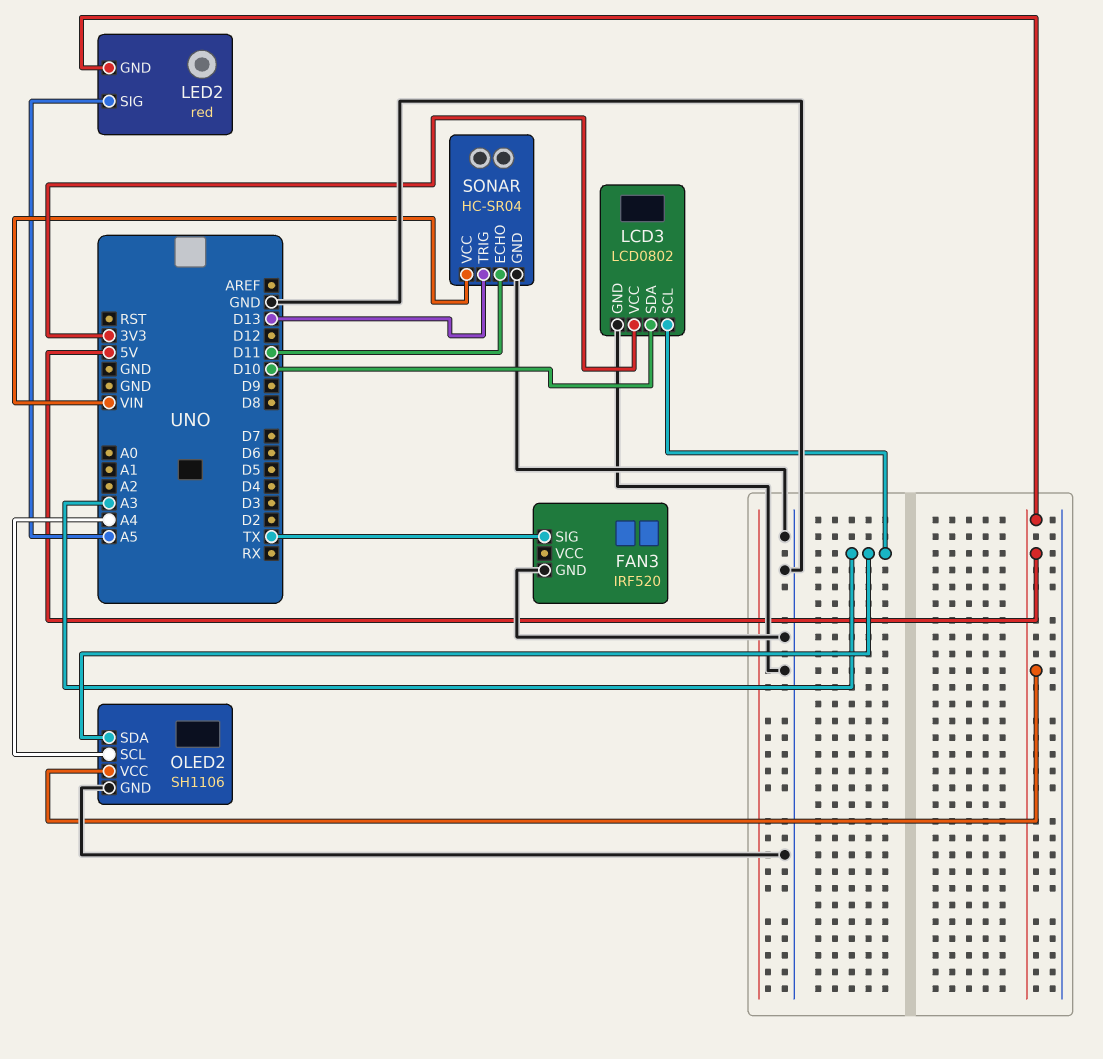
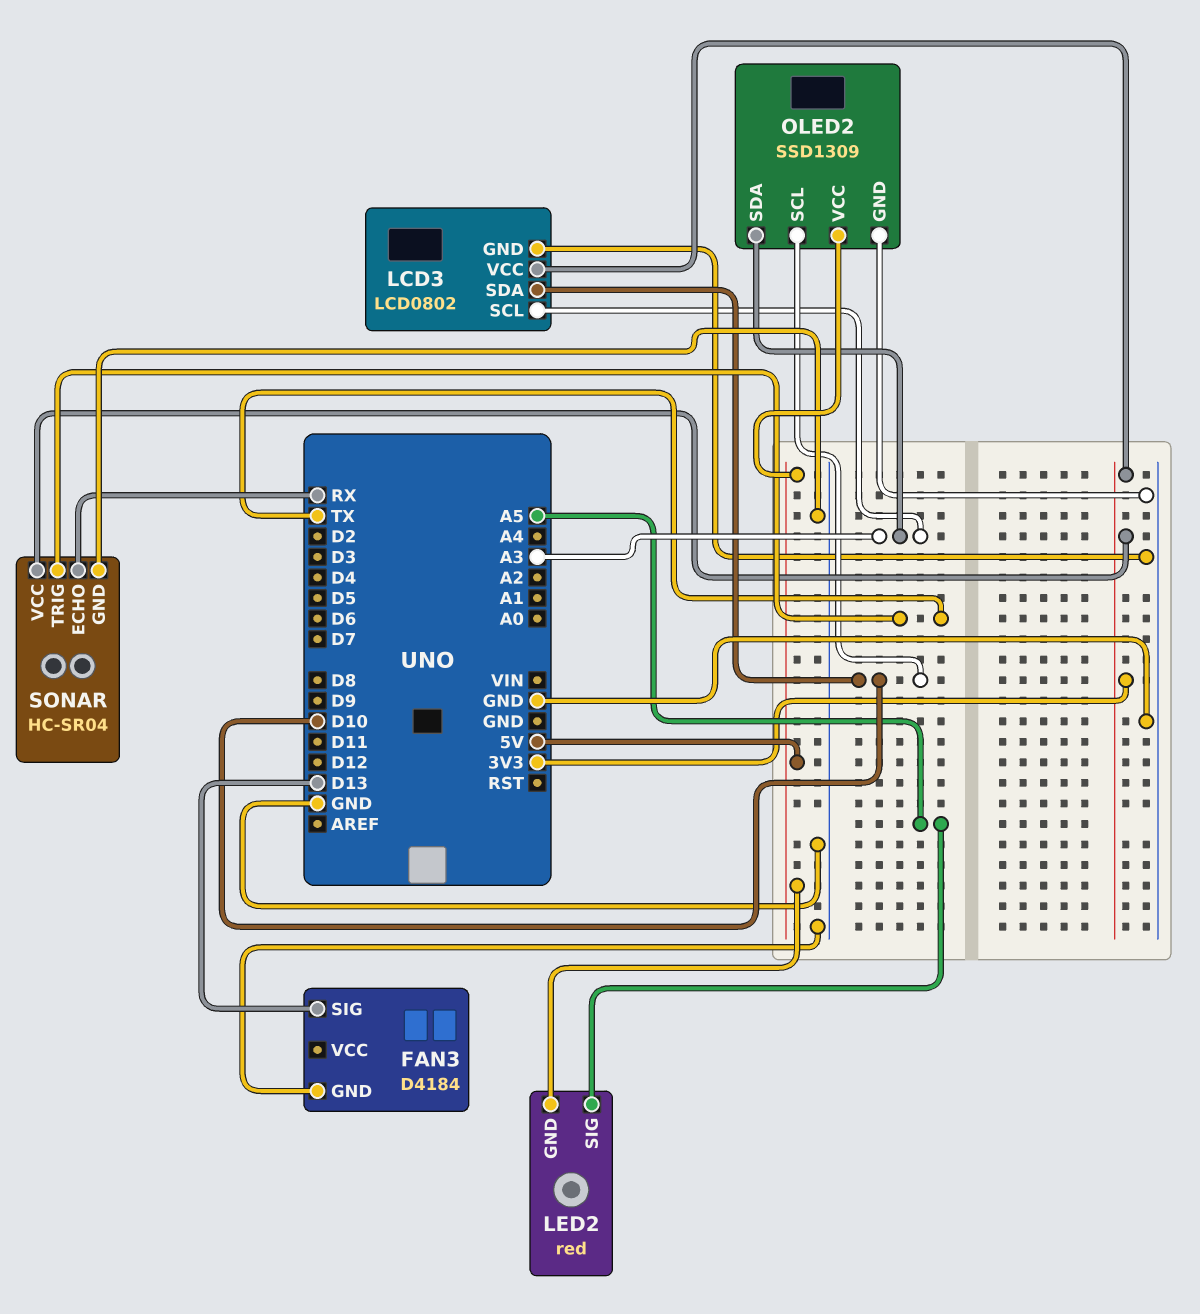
FAN3: IRF520 -> D4184
FAN3 pin SIG: TX -> D13
OLED2: SH1106 -> SSD1309
OLED2 pin SCL: A4 -> D10
SONAR pin ECHO: D11 -> RX
SONAR pin TRIG: D13 -> TX
SONAR pin VCC: VIN -> 3V3

